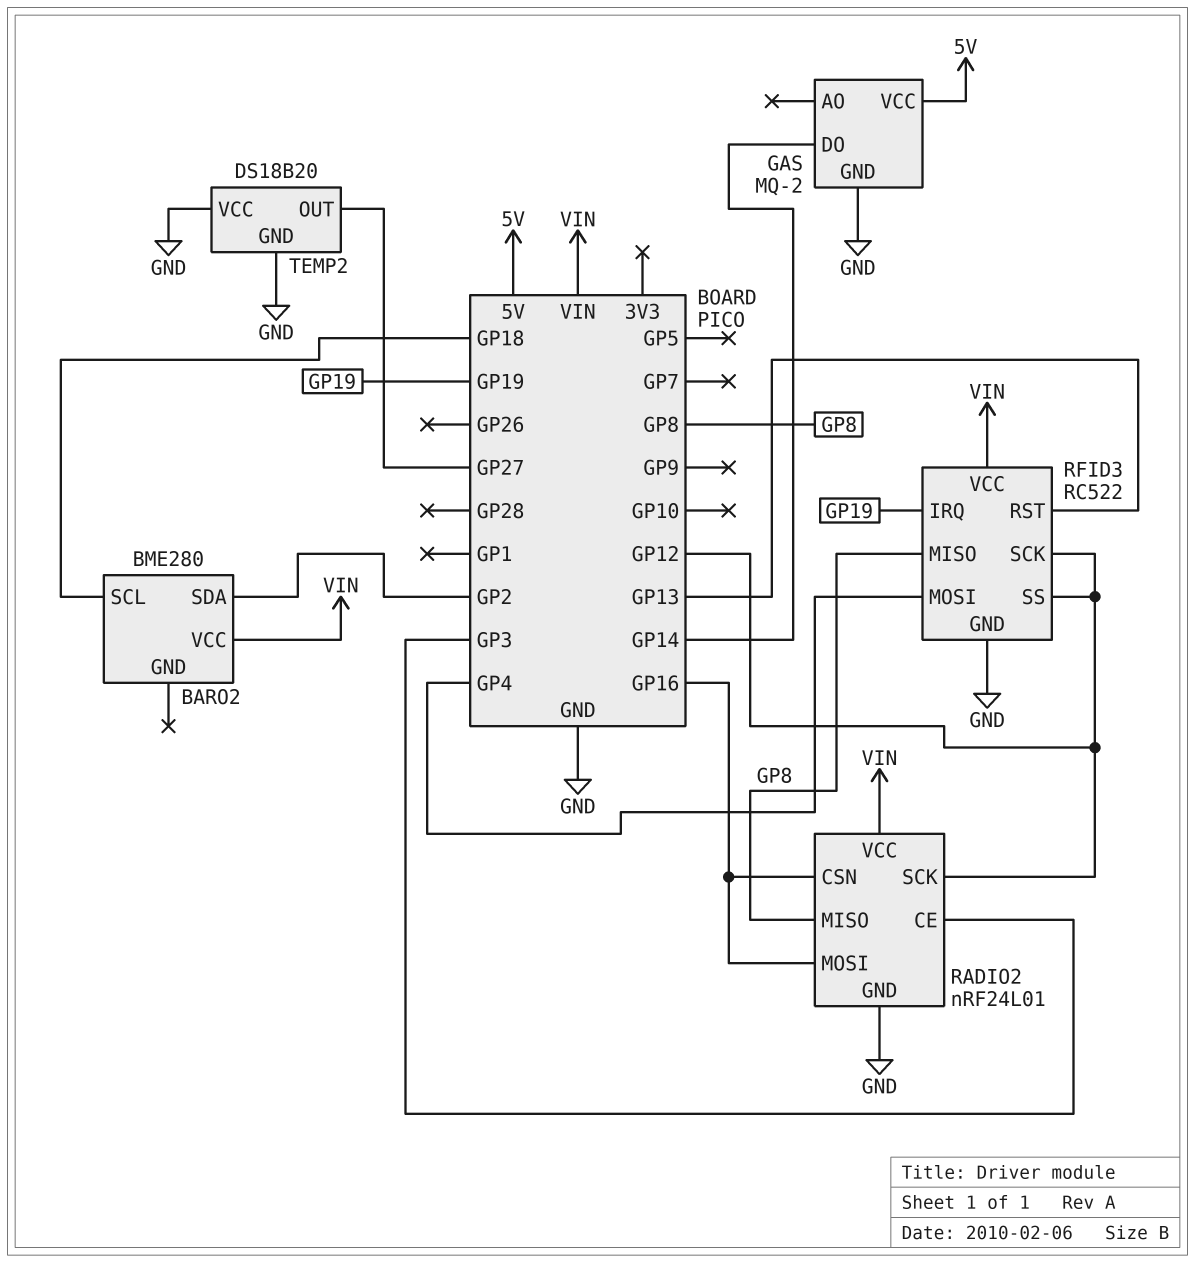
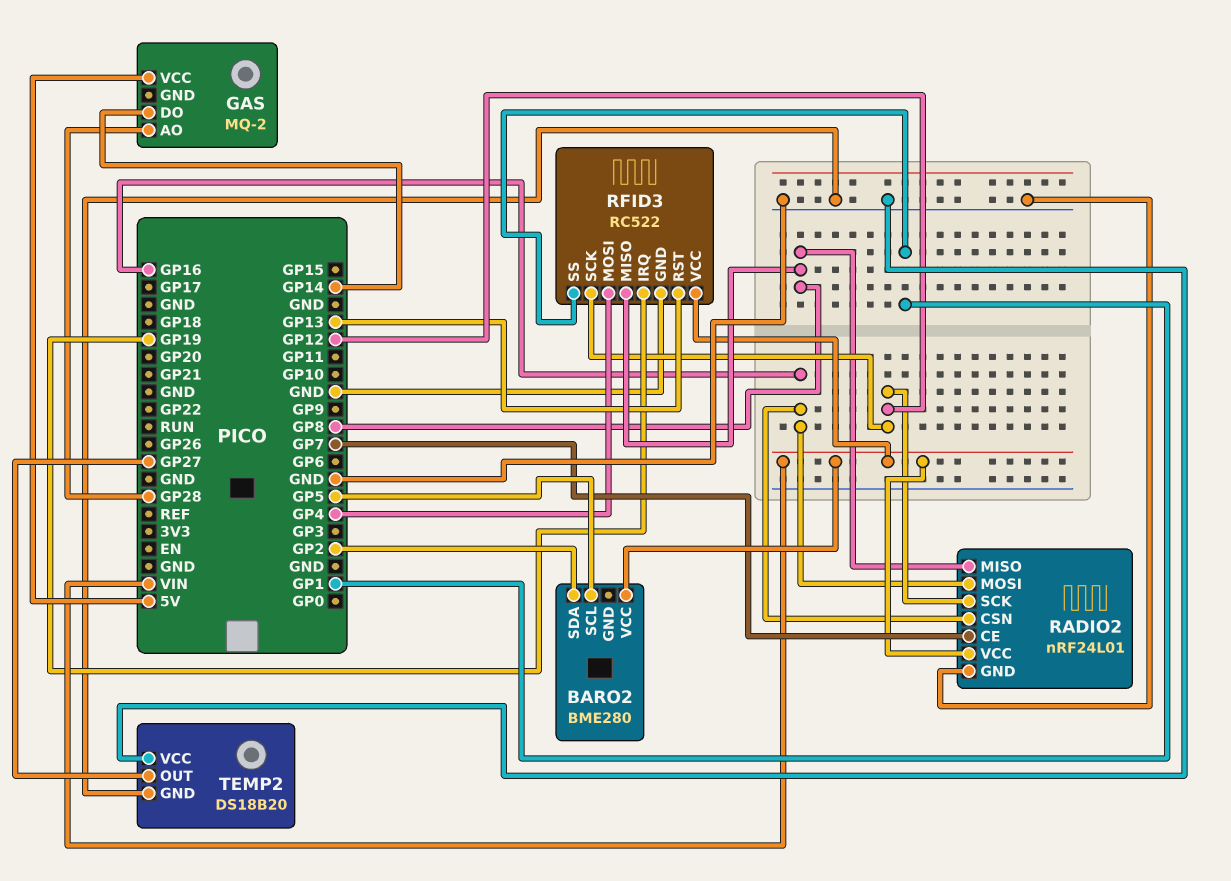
BARO2 pin SCL: GP18 -> GP5
GAS pin AO: none -> GP28
GAS pin GND: GND -> none
RADIO2 pin CE: GP3 -> GP7
RFID3 pin SS: GP12 -> GP1

